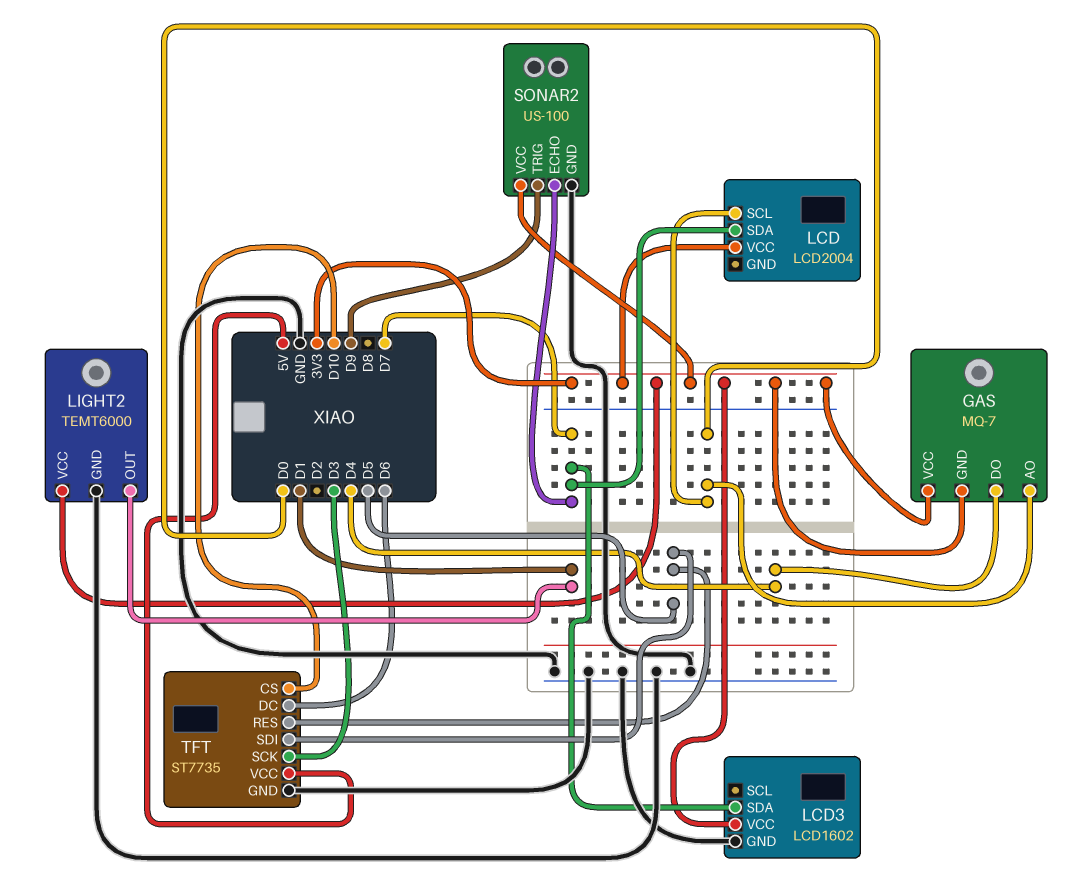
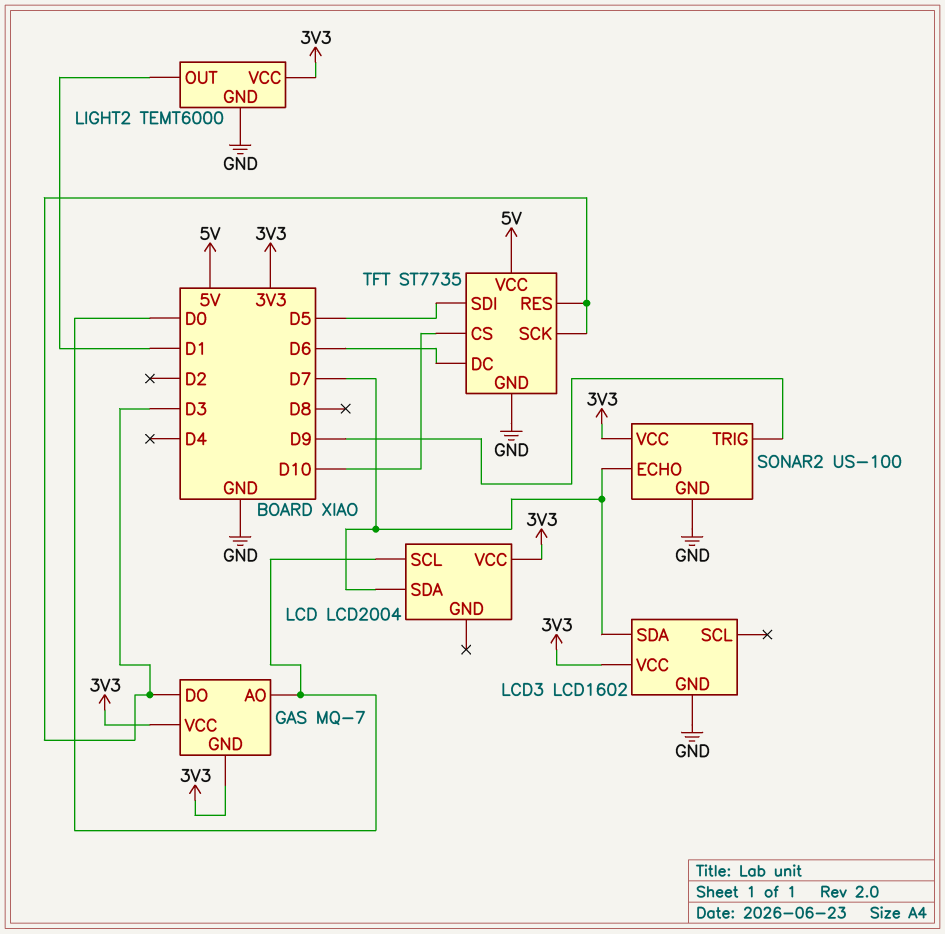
GAS pin DO: D4 -> D3
TFT pin RES: D5 -> D3

